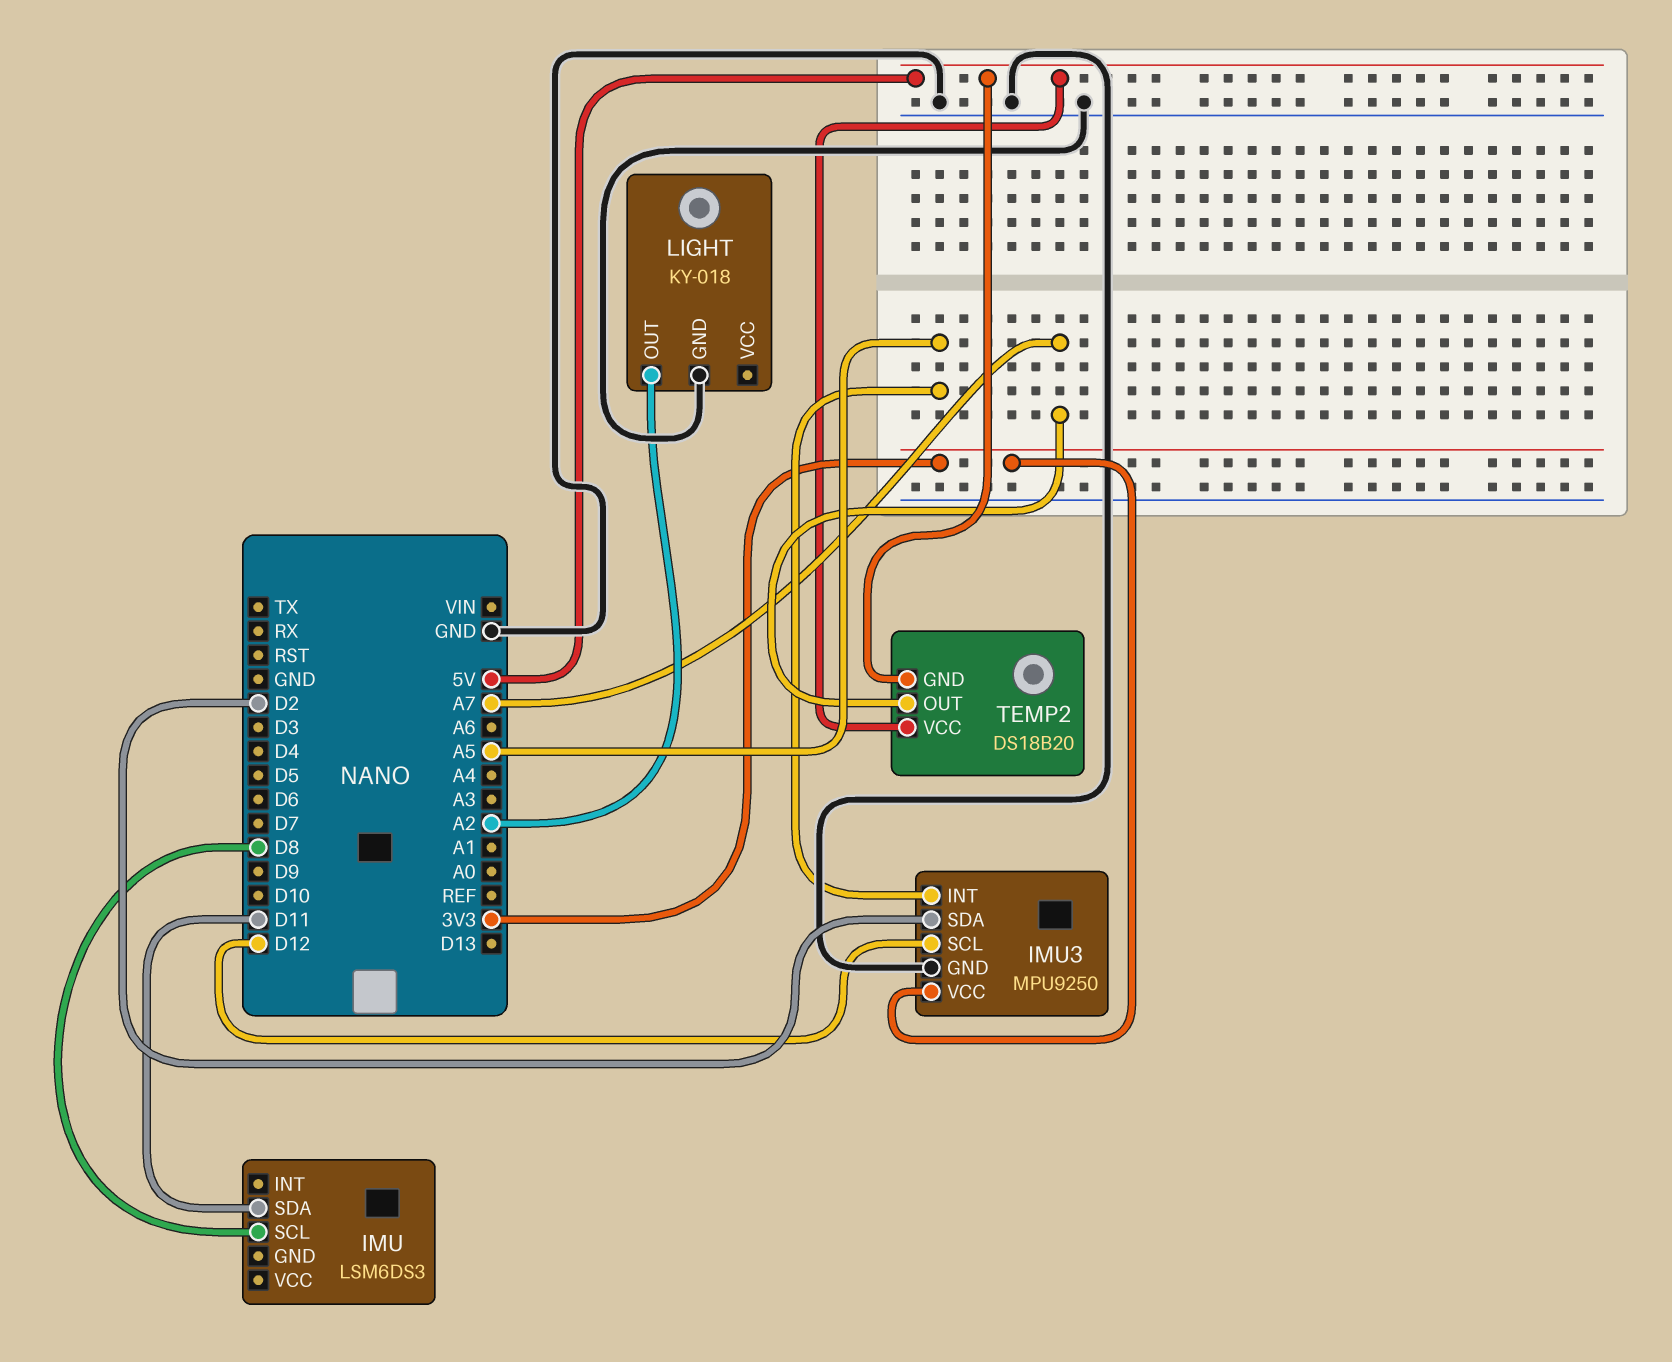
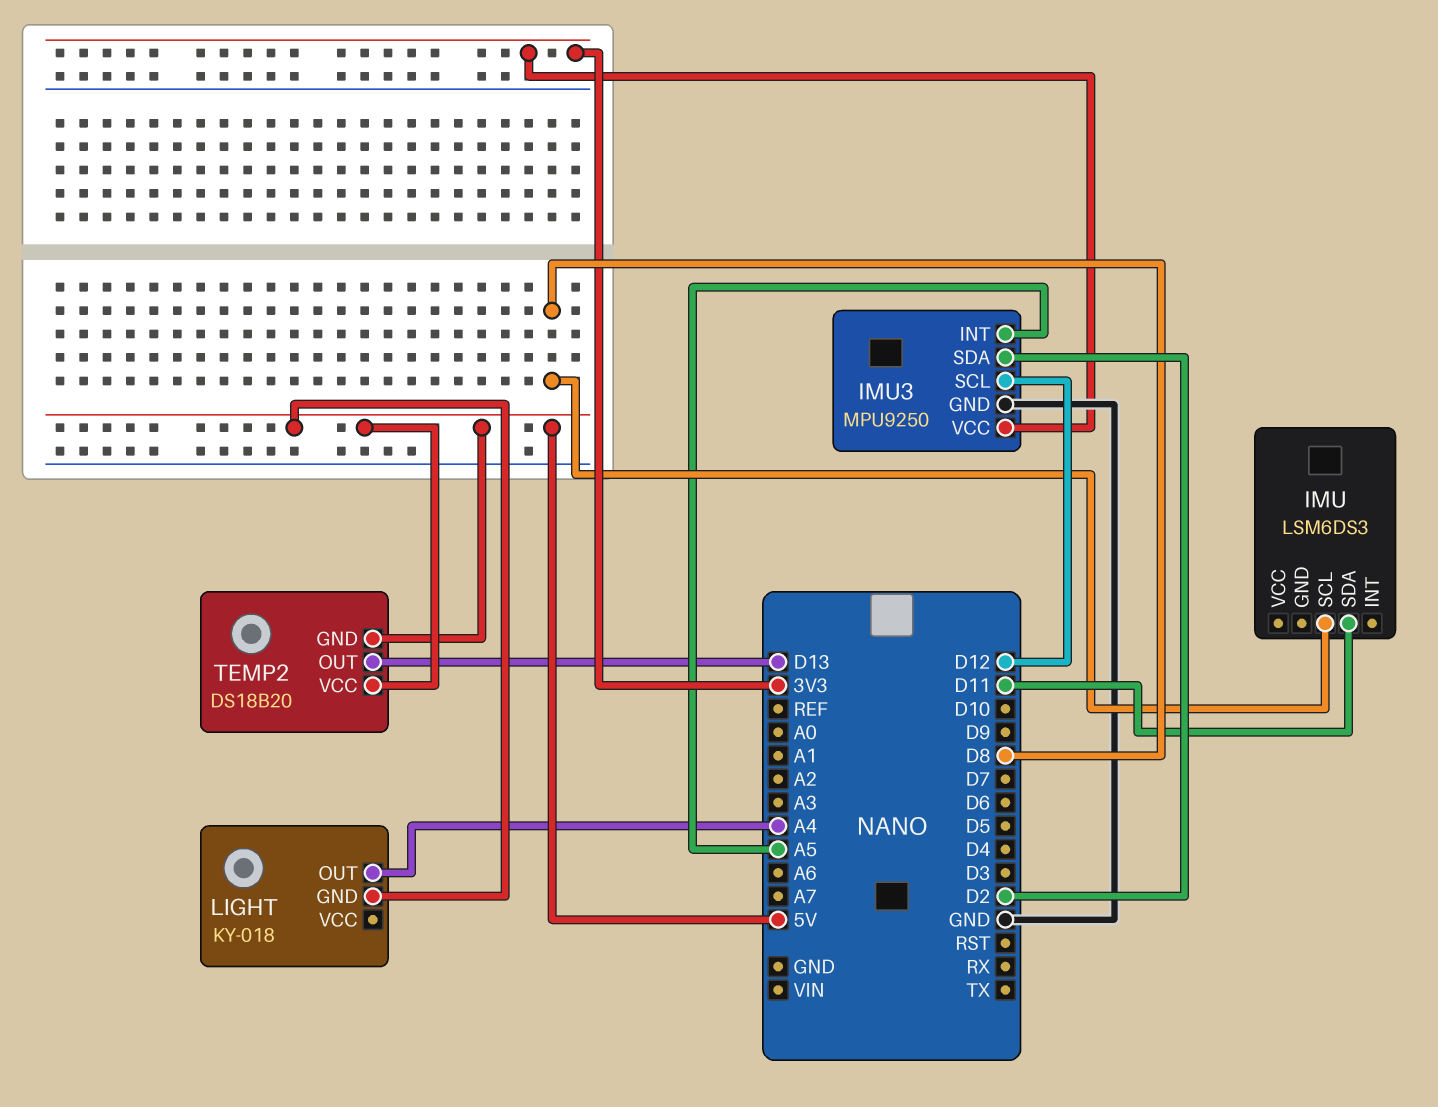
LIGHT pin GND: GND -> 5V
LIGHT pin OUT: A2 -> A4
TEMP2 pin OUT: A7 -> D13

